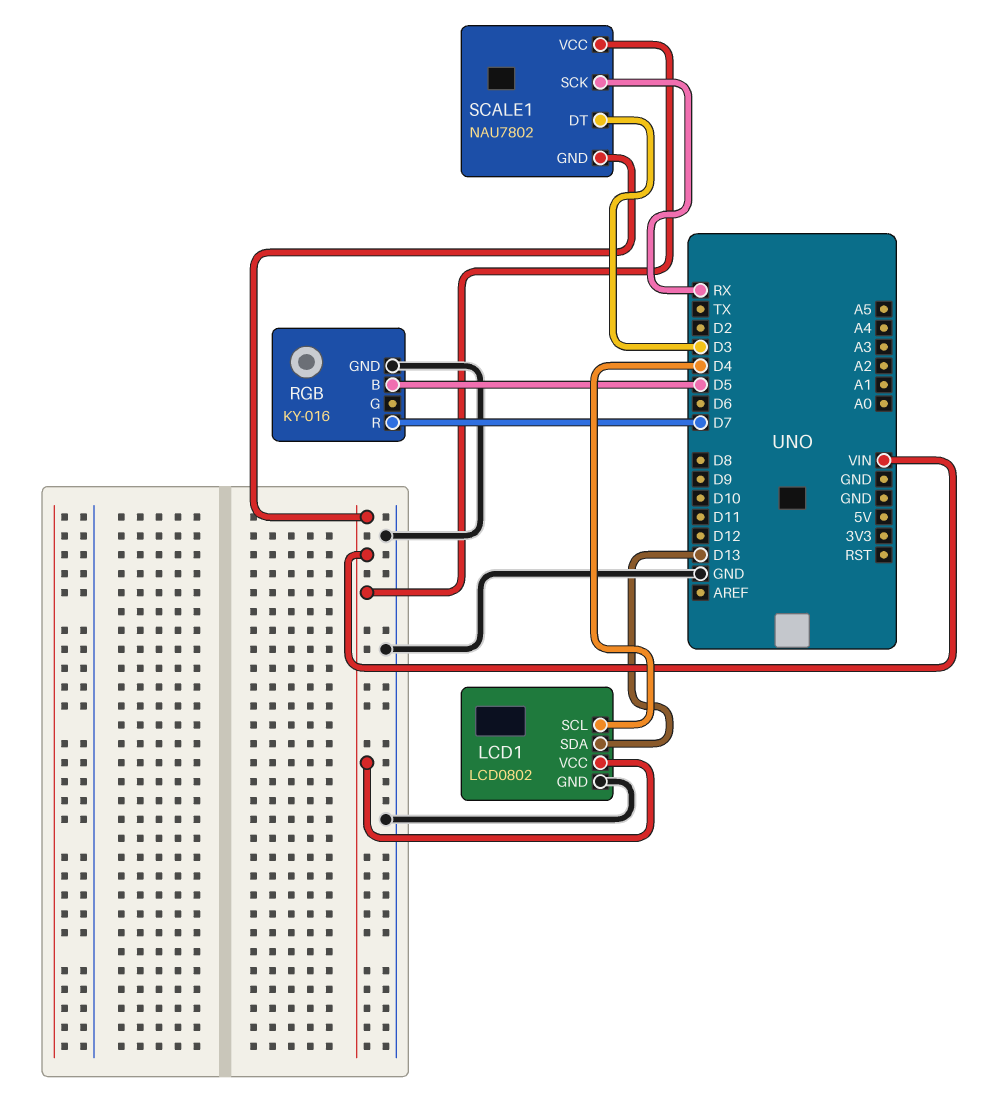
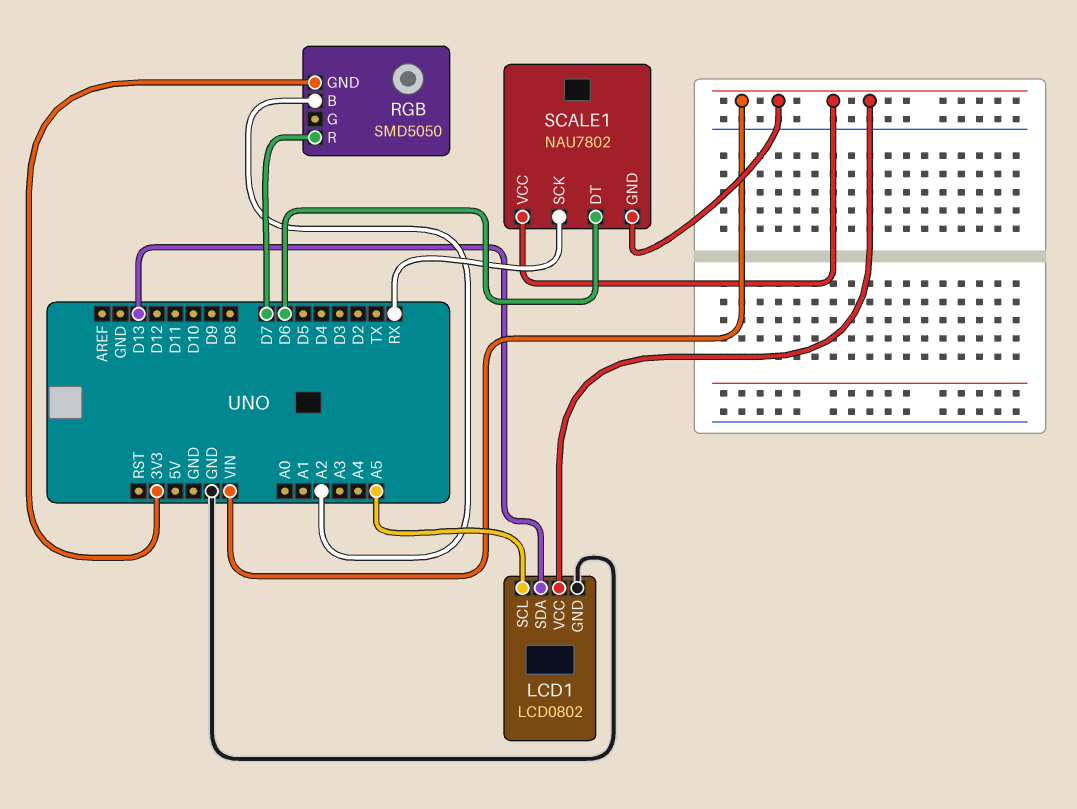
LCD1 pin SCL: D4 -> A5
RGB: KY-016 -> SMD5050
RGB pin B: D5 -> A2
RGB pin GND: GND -> 3V3
SCALE1 pin DT: D3 -> D6

